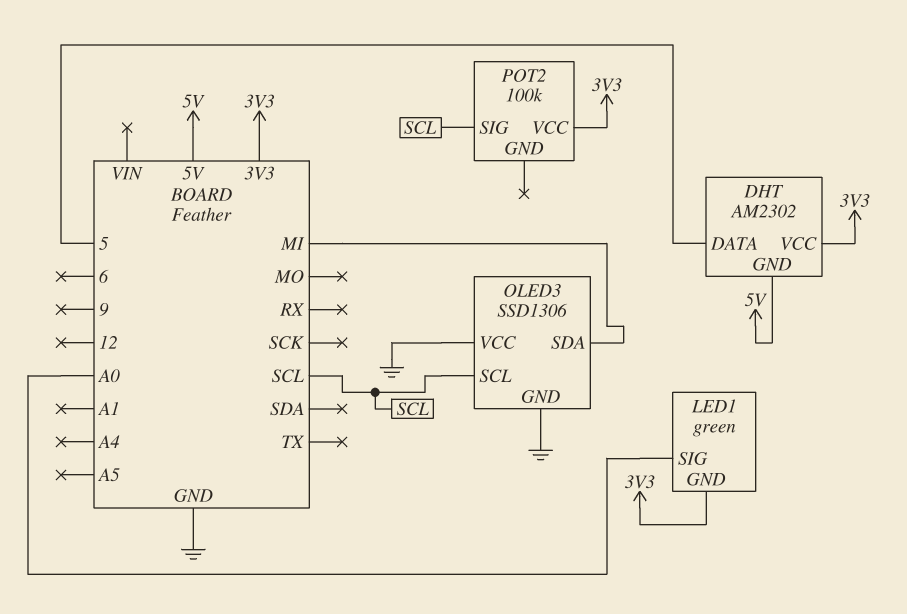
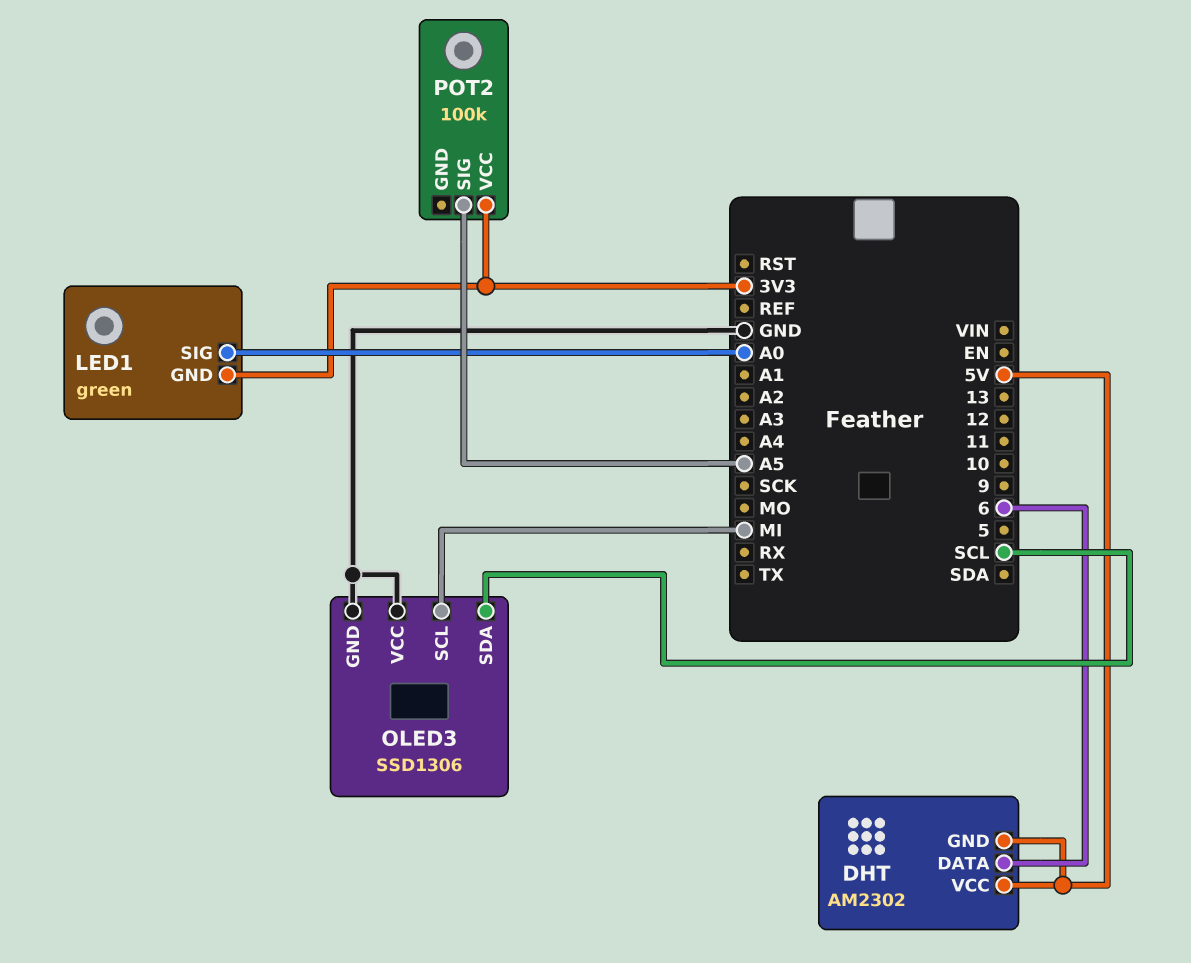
DHT pin DATA: 5 -> 6
DHT pin VCC: 3V3 -> 5V
OLED3 pin SCL: SCL -> MI
OLED3 pin SDA: MI -> SCL
POT2 pin SIG: SCL -> A5

